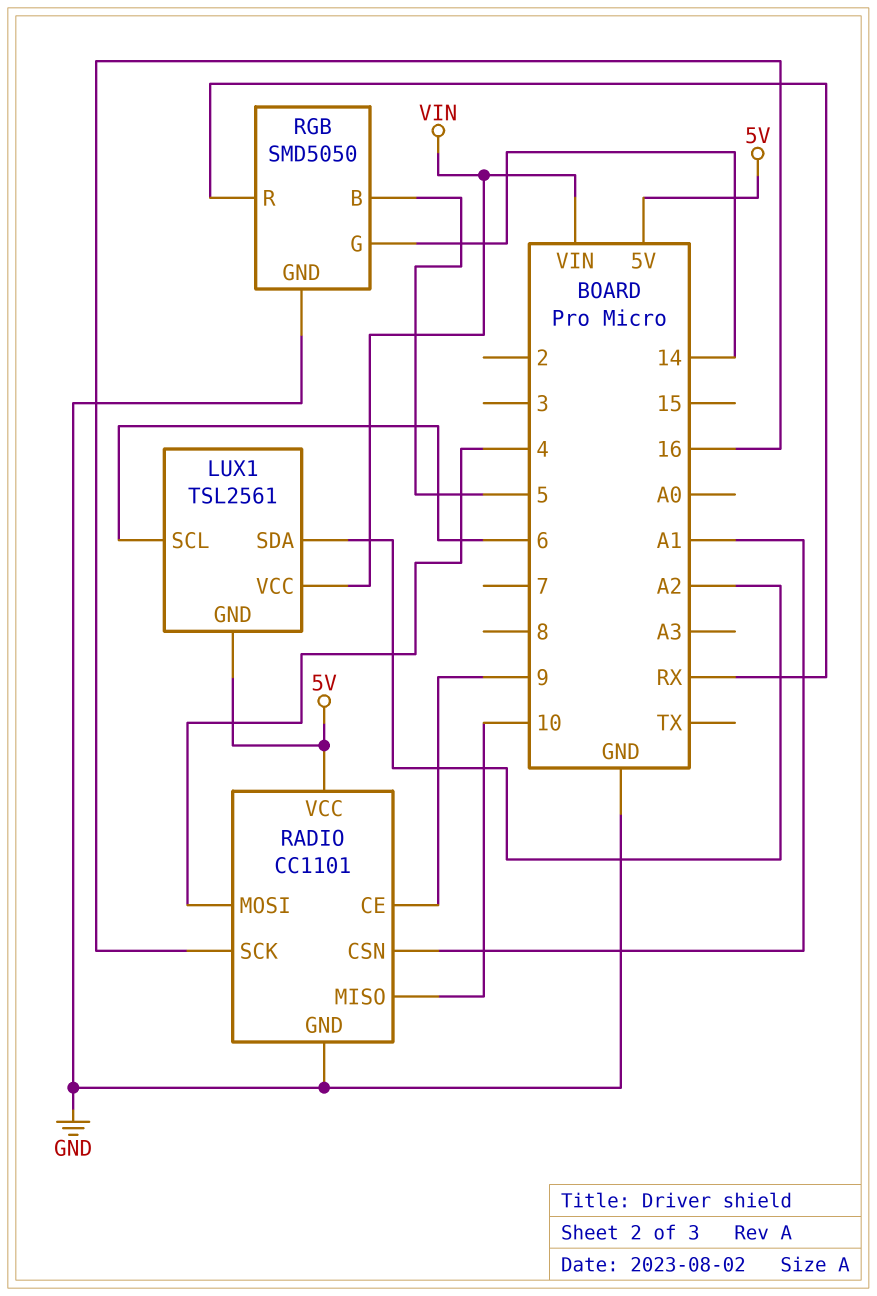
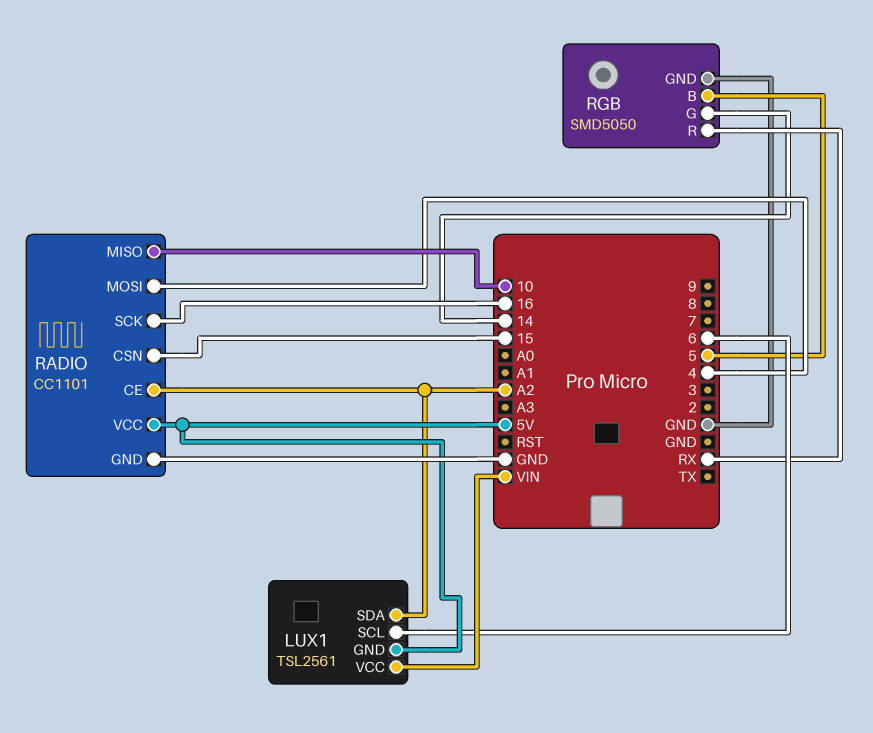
RADIO pin CE: 9 -> A2
RADIO pin CSN: A1 -> 15

